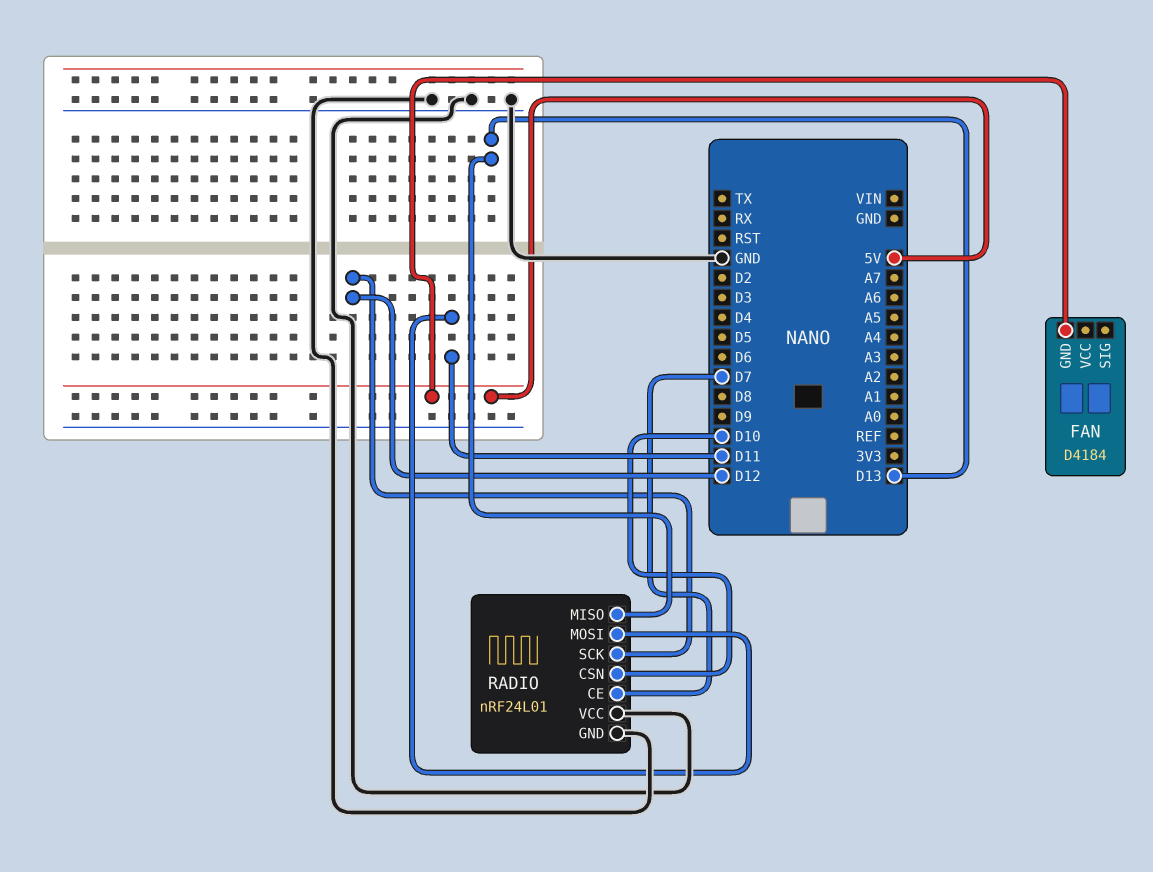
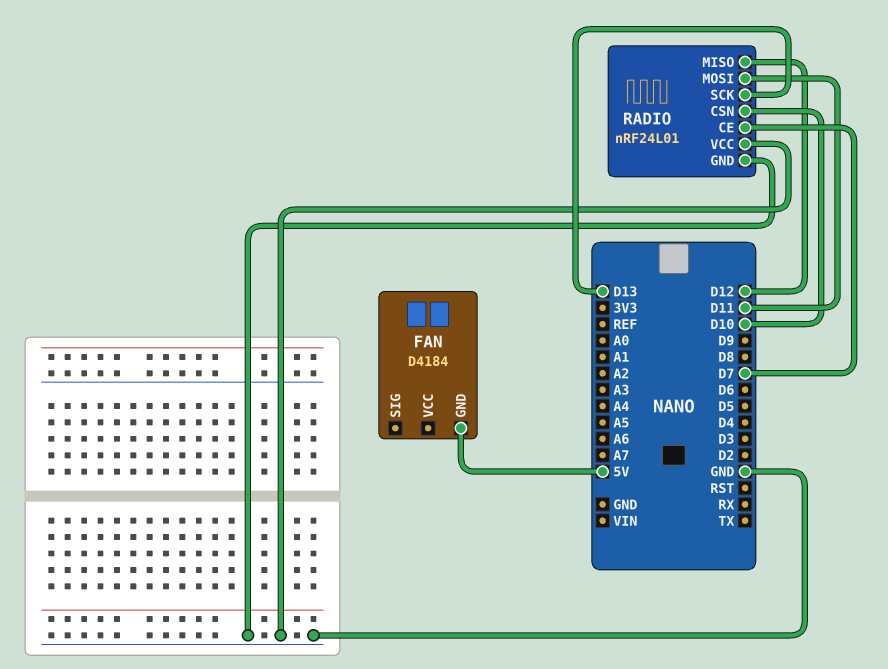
RADIO pin MISO: D13 -> D12
RADIO pin SCK: D12 -> D13

